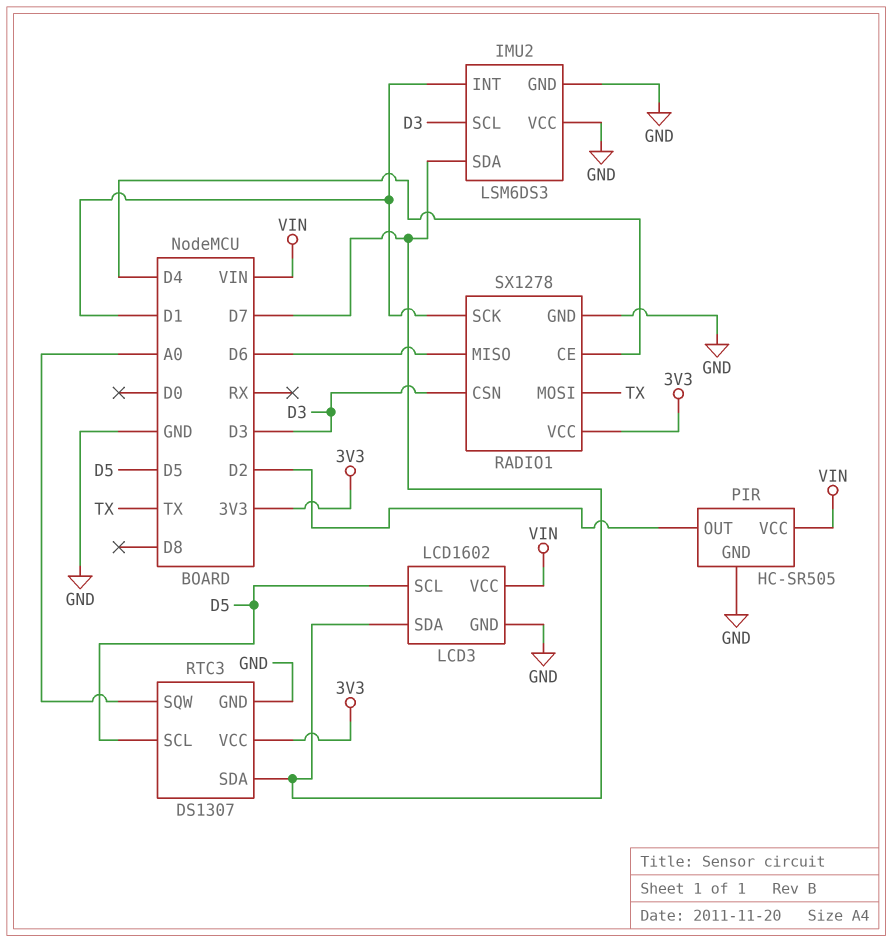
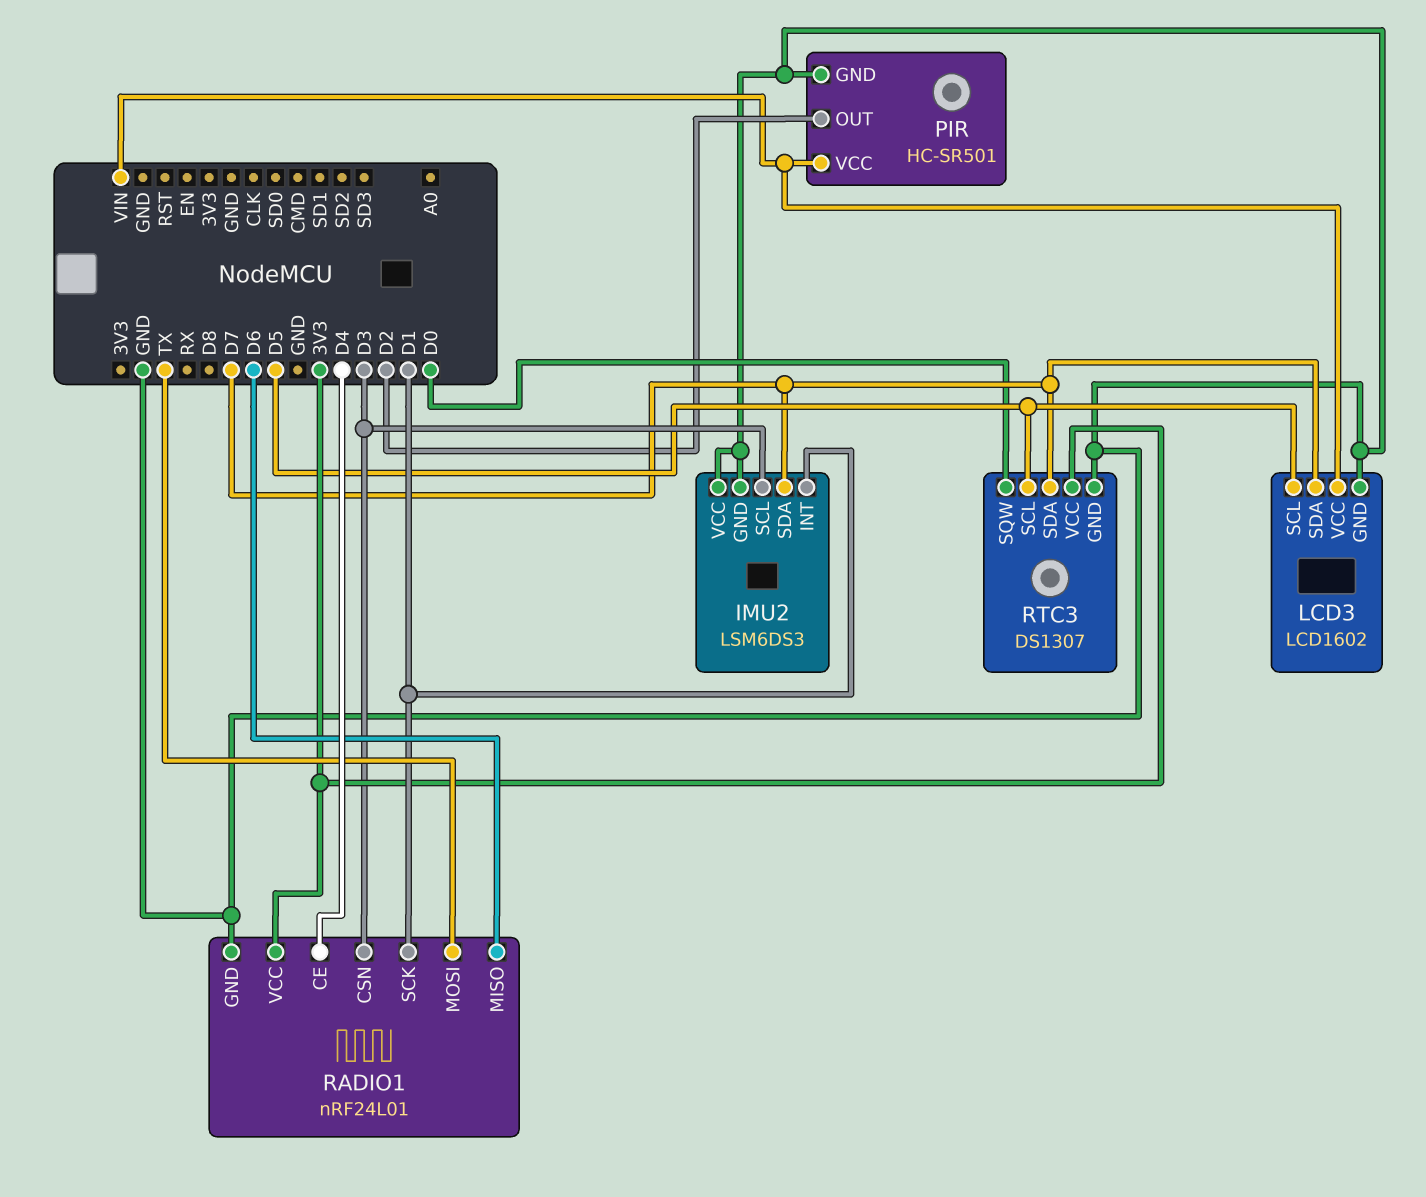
PIR: HC-SR505 -> HC-SR501
RADIO1: SX1278 -> nRF24L01
RTC3 pin SQW: A0 -> D0

